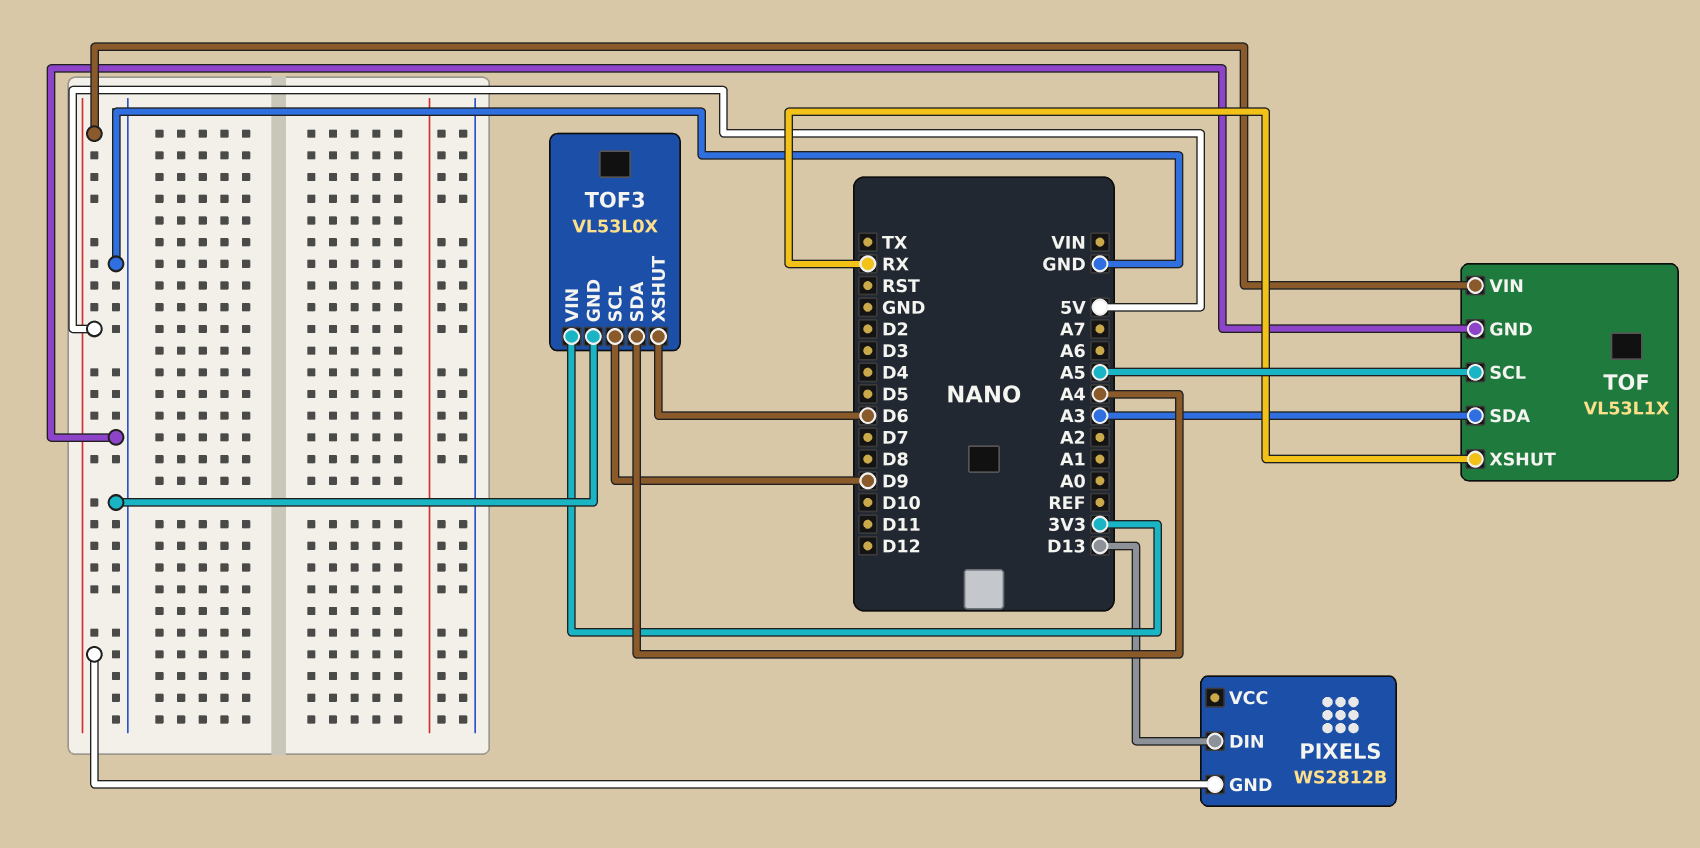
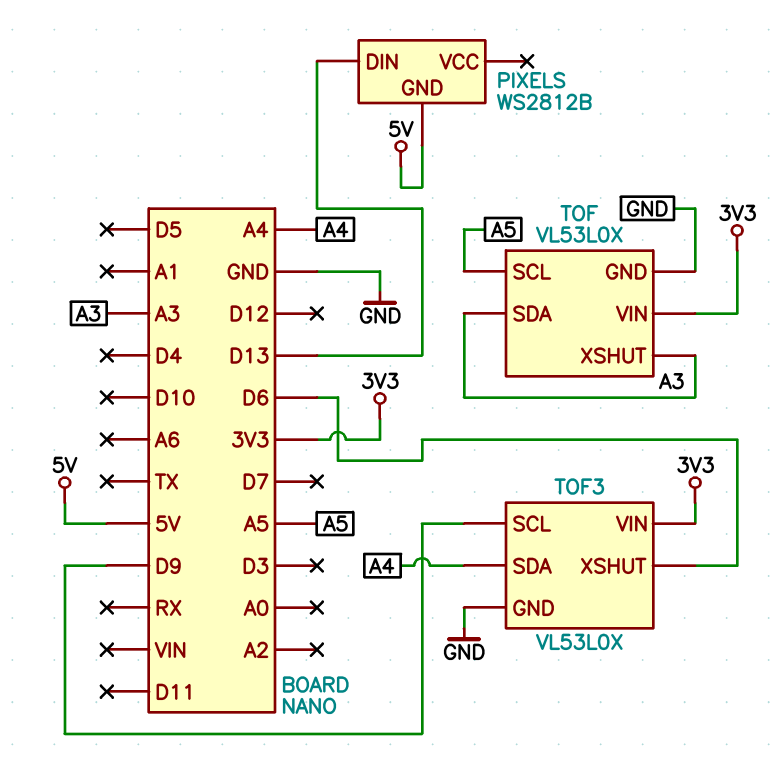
TOF: VL53L1X -> VL53L0X
TOF pin VIN: 5V -> 3V3
TOF pin XSHUT: RX -> A3

